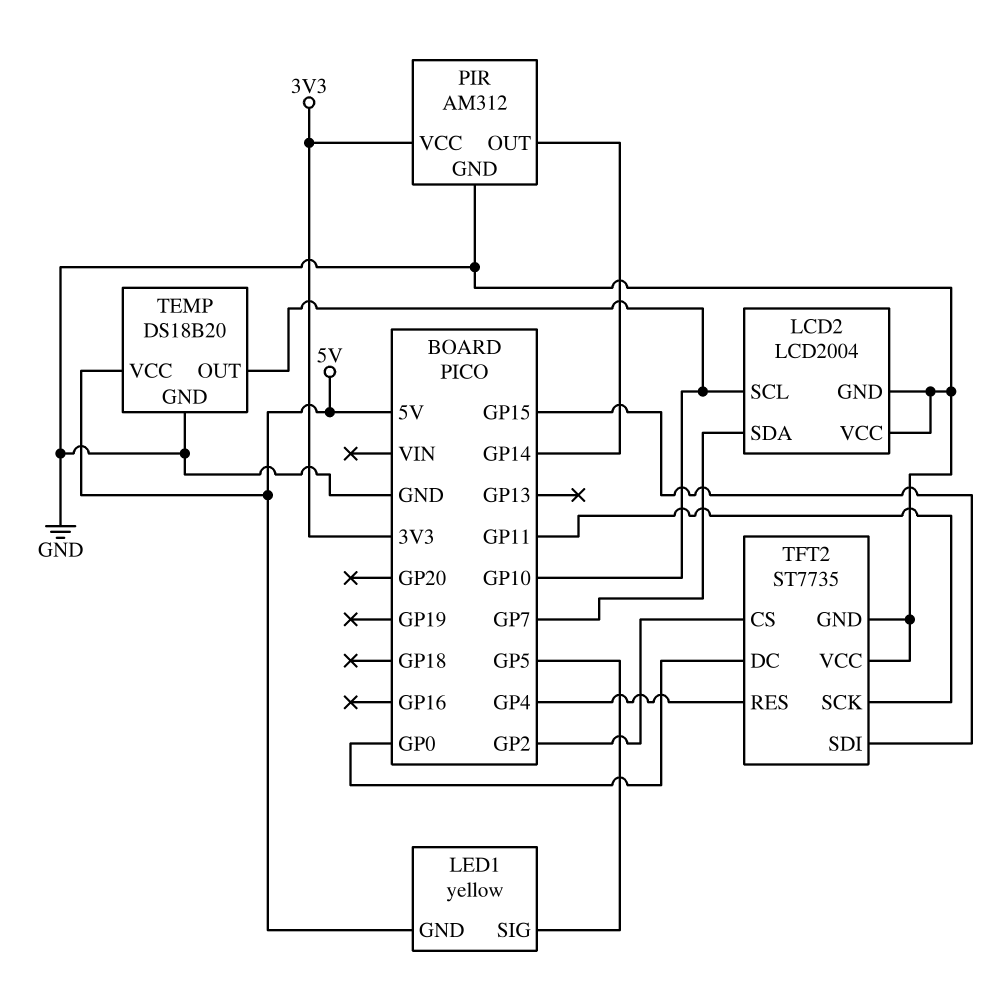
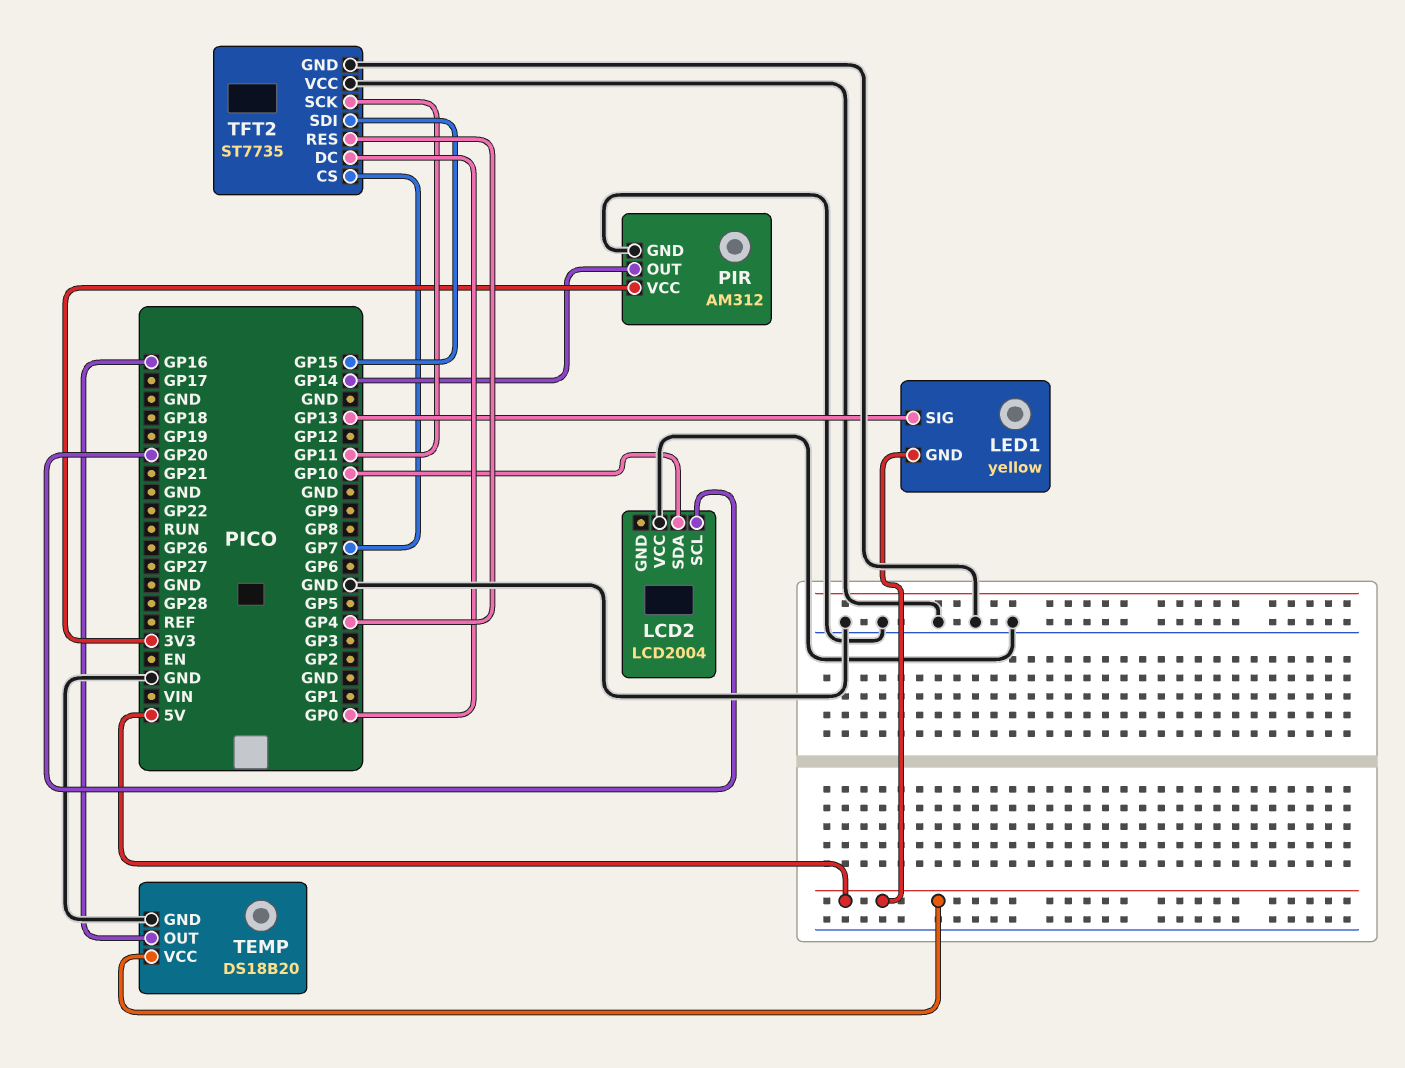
LCD2 pin GND: GND -> none
LCD2 pin SCL: GP10 -> GP20
LCD2 pin SDA: GP7 -> GP10
LED1 pin SIG: GP5 -> GP13
TEMP pin OUT: GP10 -> GP16
TFT2 pin CS: GP2 -> GP7

